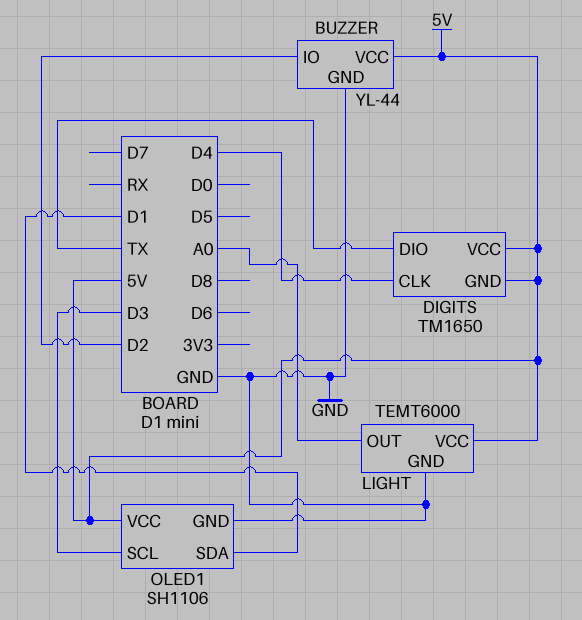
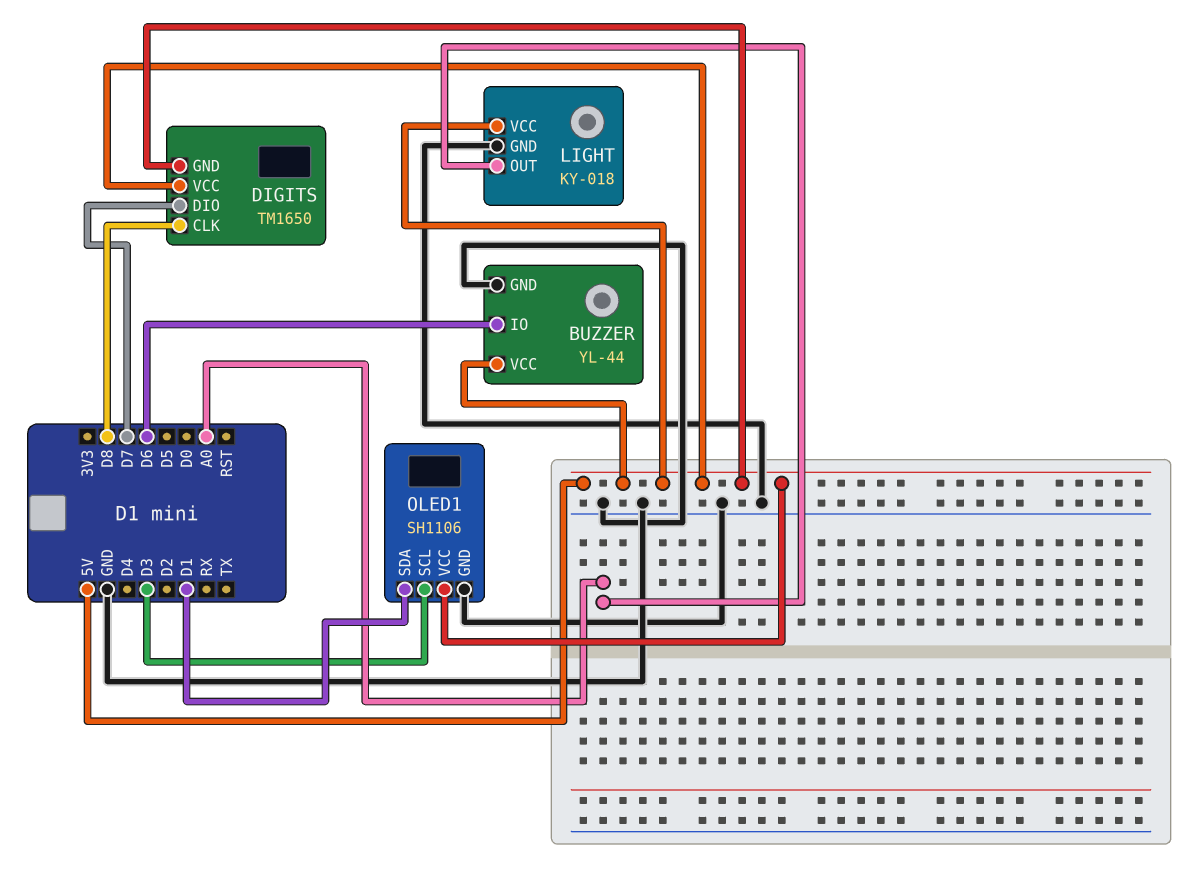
BUZZER pin IO: D2 -> D6
DIGITS pin CLK: D4 -> D8
DIGITS pin DIO: TX -> D7
LIGHT: TEMT6000 -> KY-018

